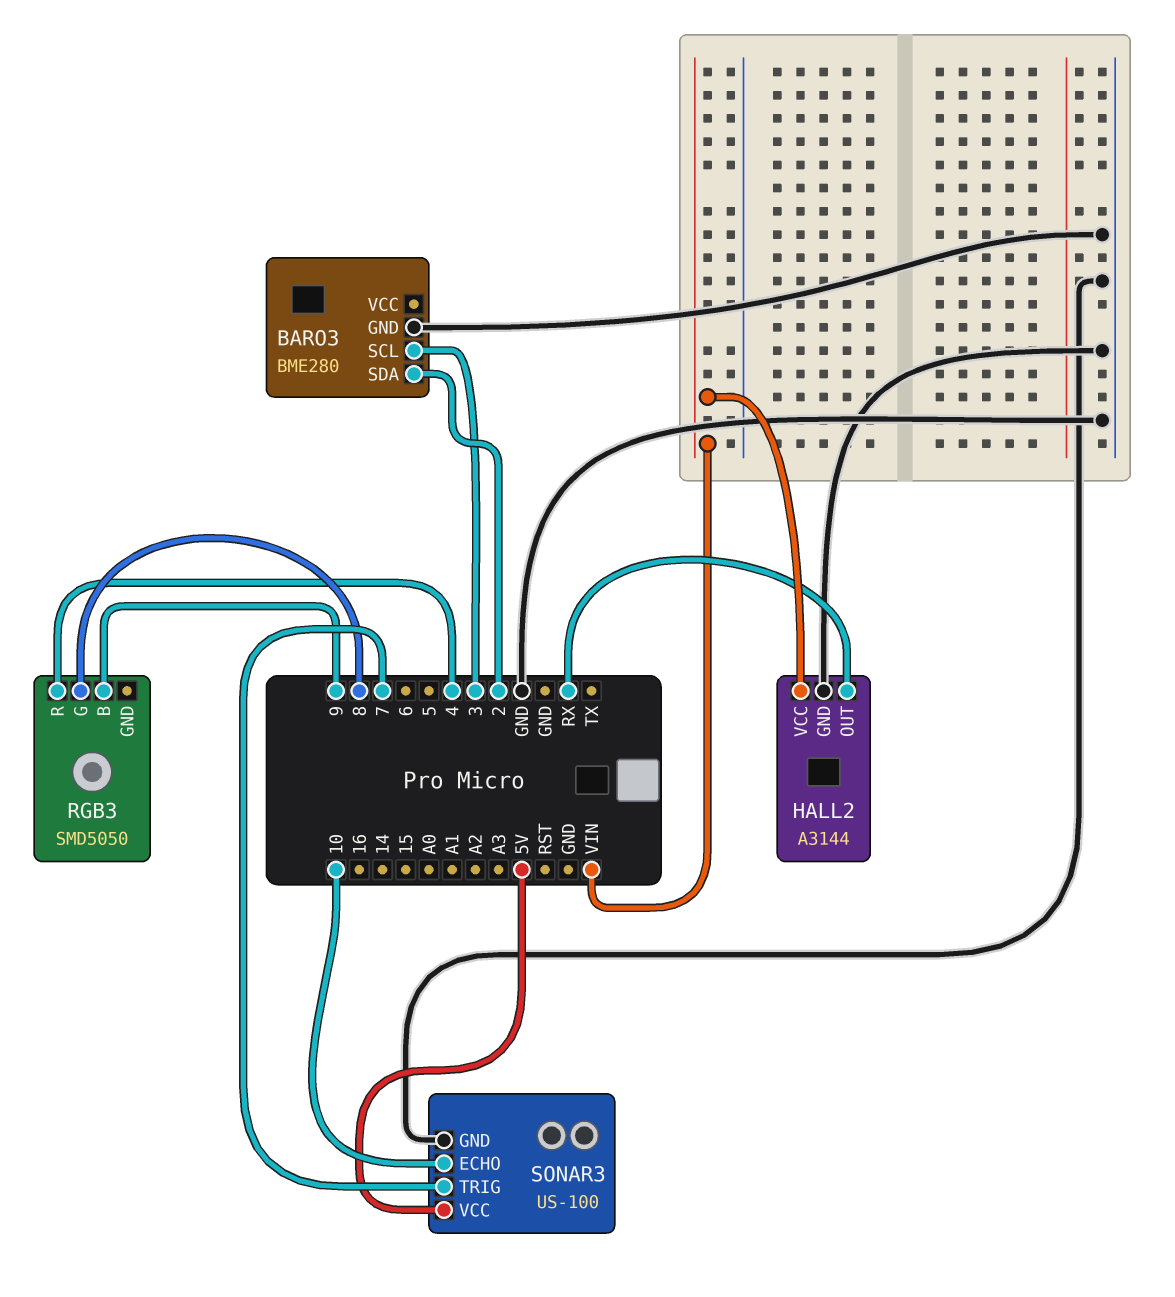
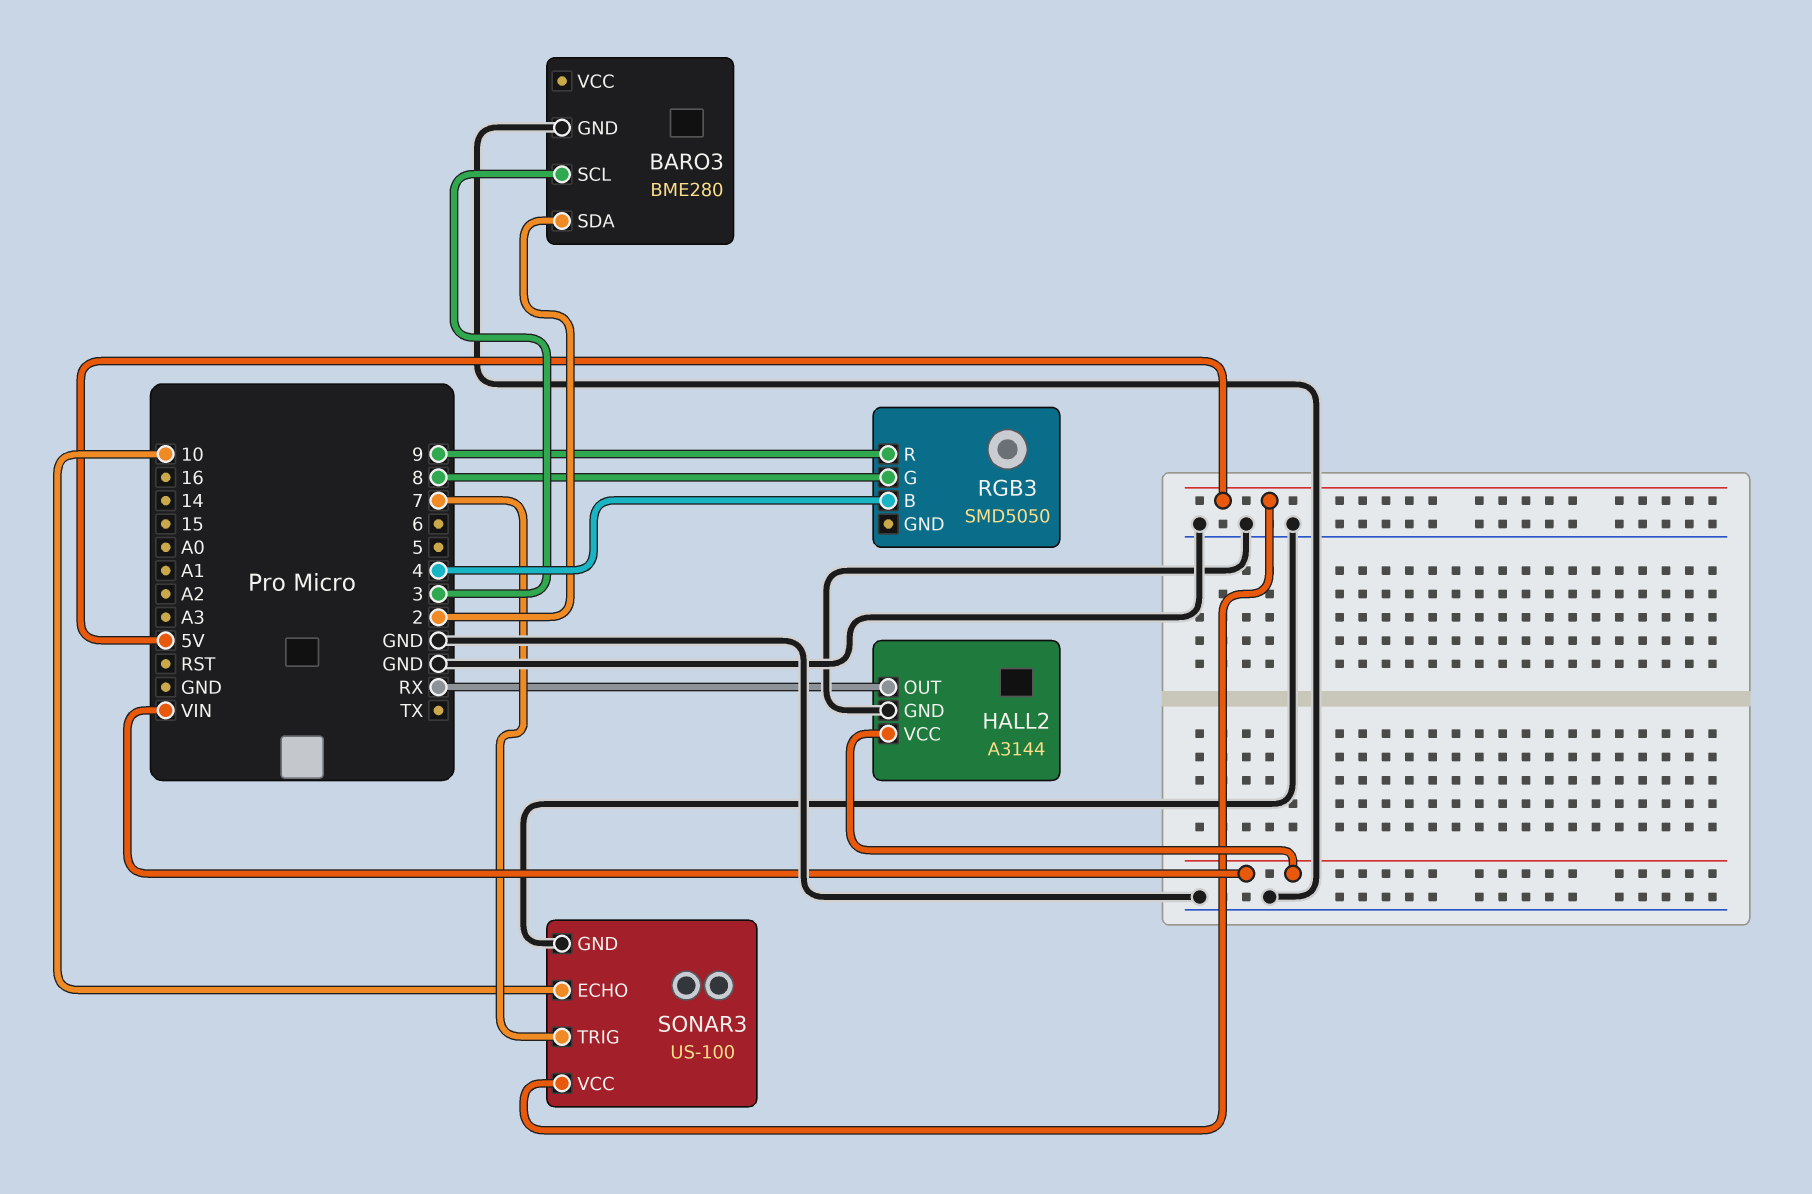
RGB3 pin B: 9 -> 4
RGB3 pin R: 4 -> 9

